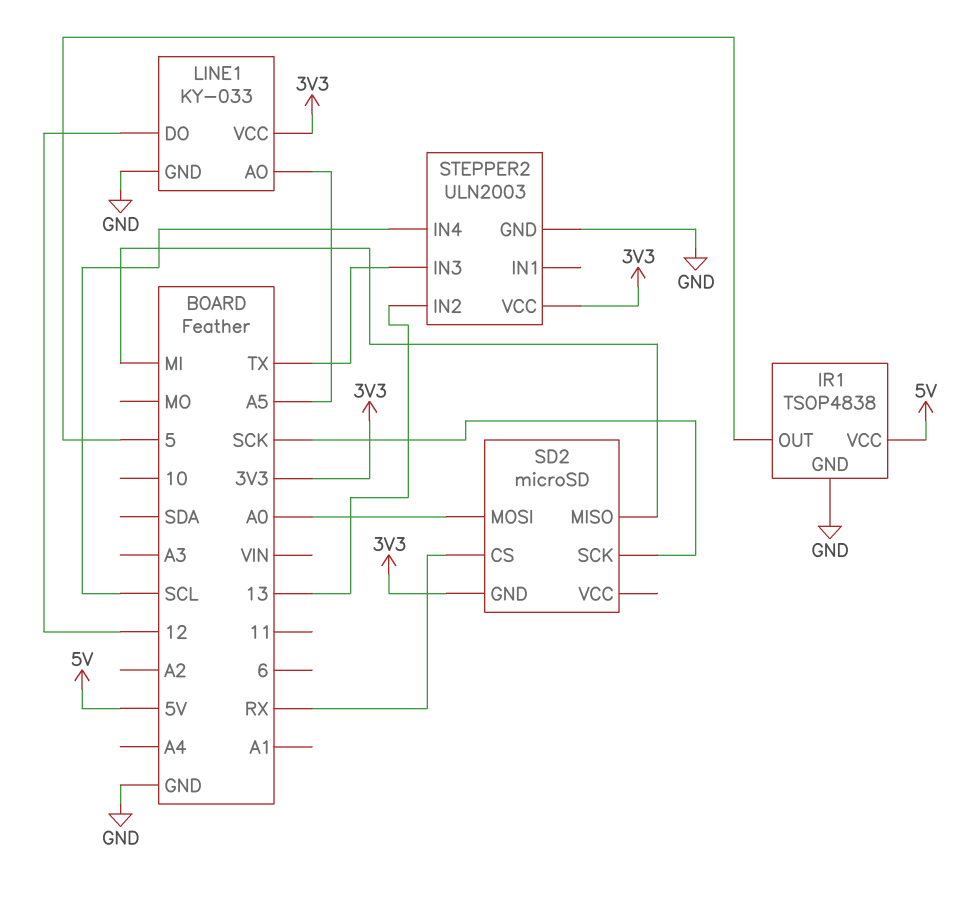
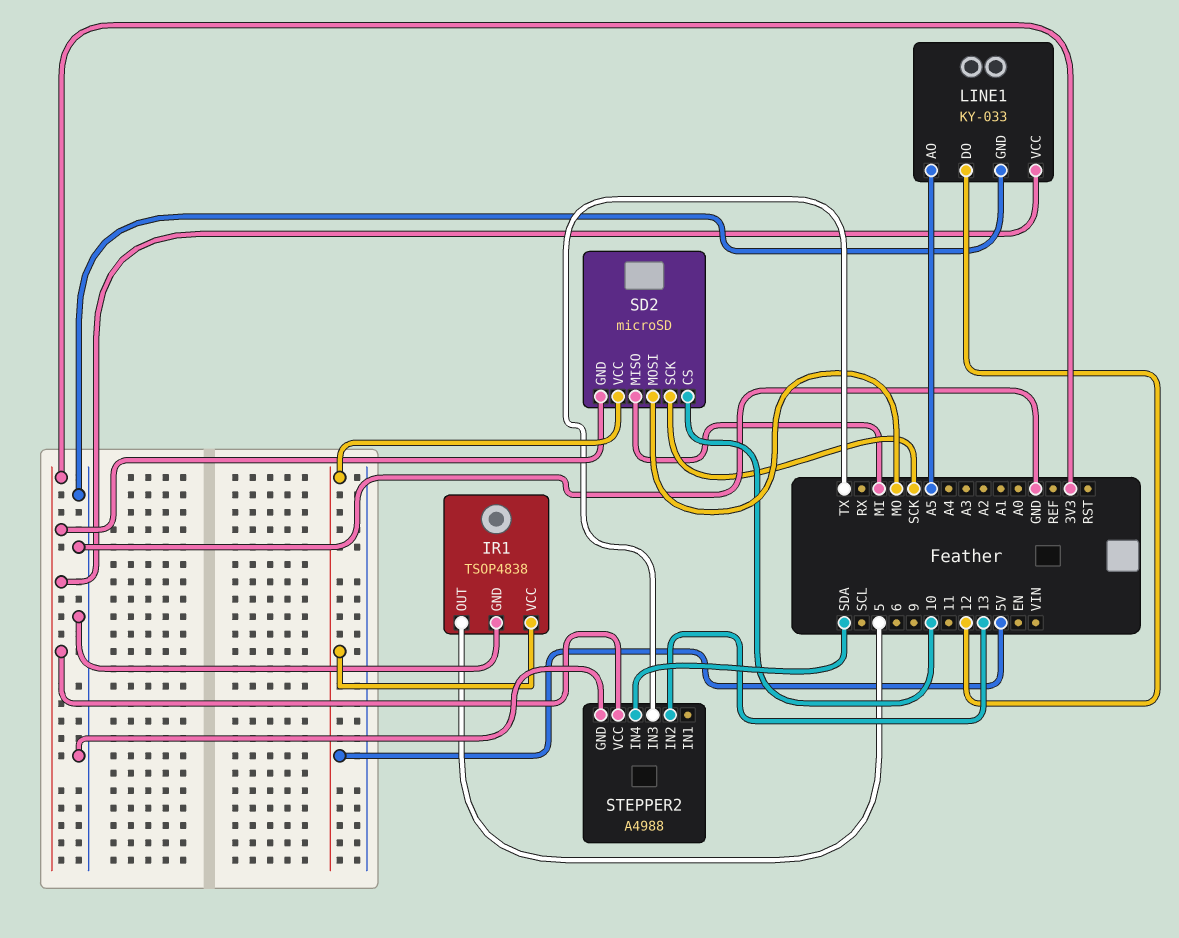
SD2 pin CS: RX -> 10
SD2 pin MOSI: A0 -> MO
SD2 pin VCC: none -> 5V
STEPPER2: ULN2003 -> A4988
STEPPER2 pin IN4: SCL -> SDA

